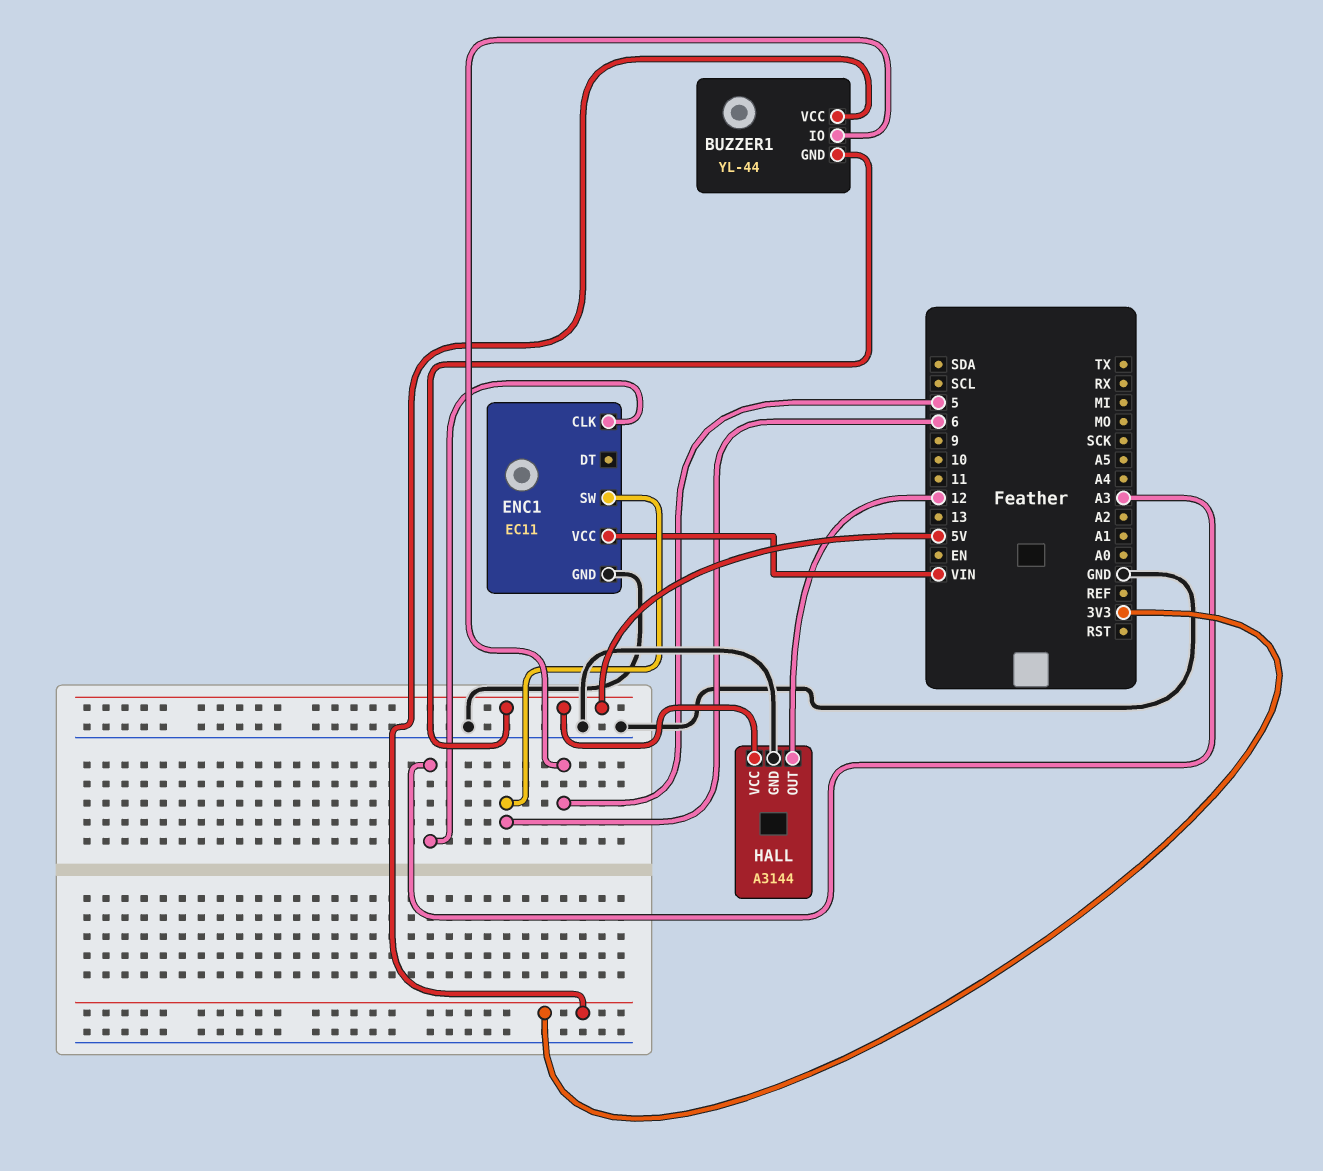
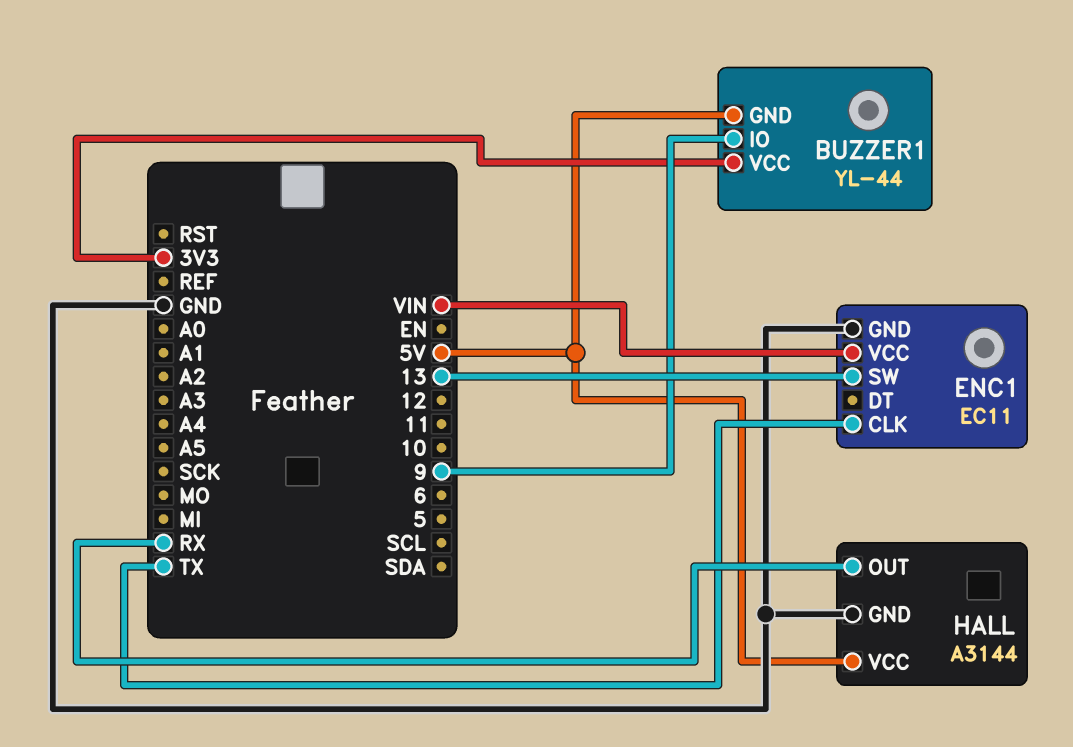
BUZZER1 pin IO: 5 -> 9
ENC1 pin CLK: A3 -> TX
ENC1 pin SW: 6 -> 13
HALL pin OUT: 12 -> RX

